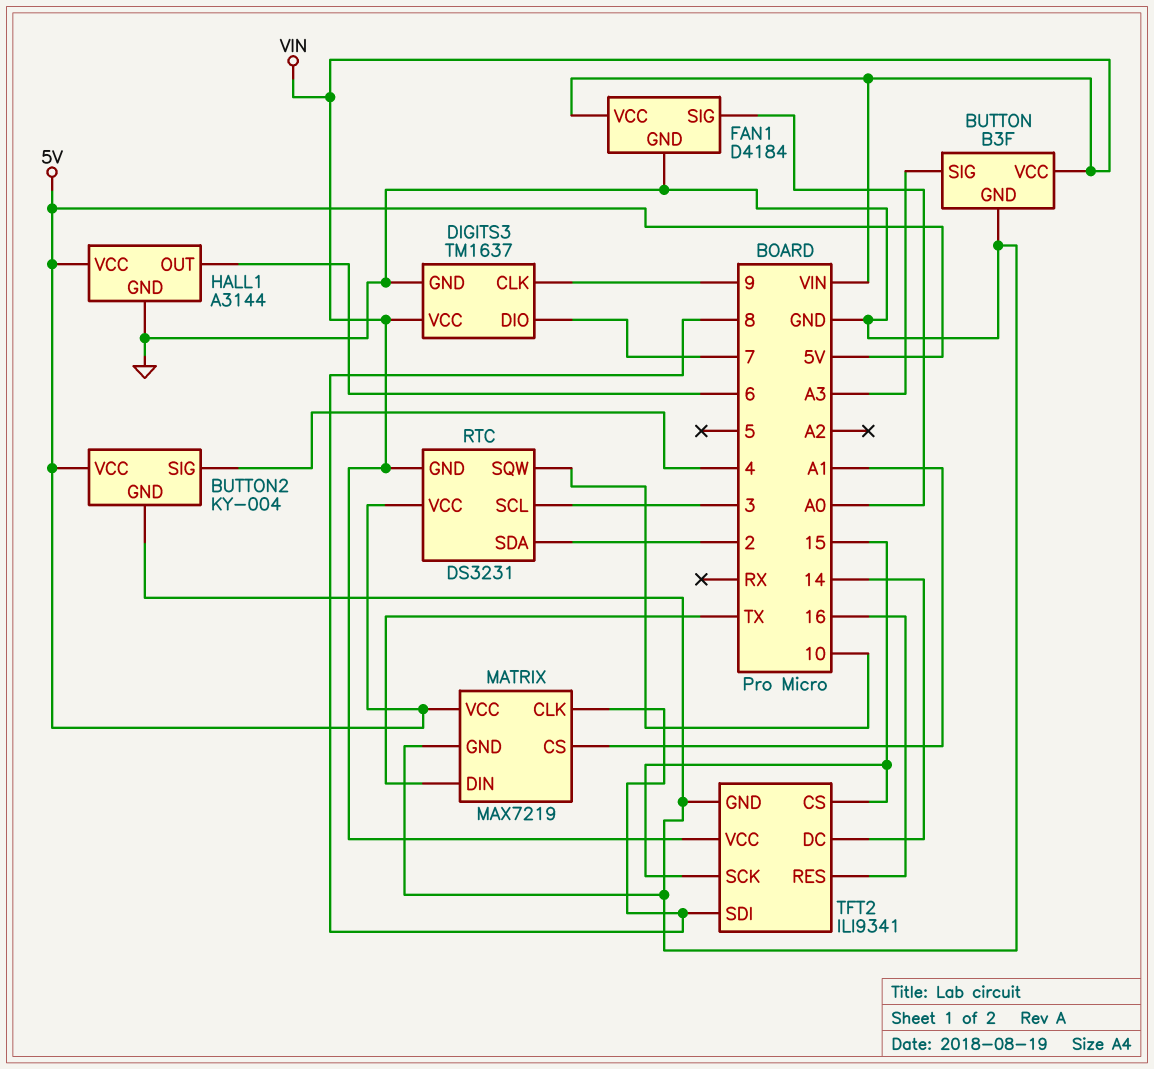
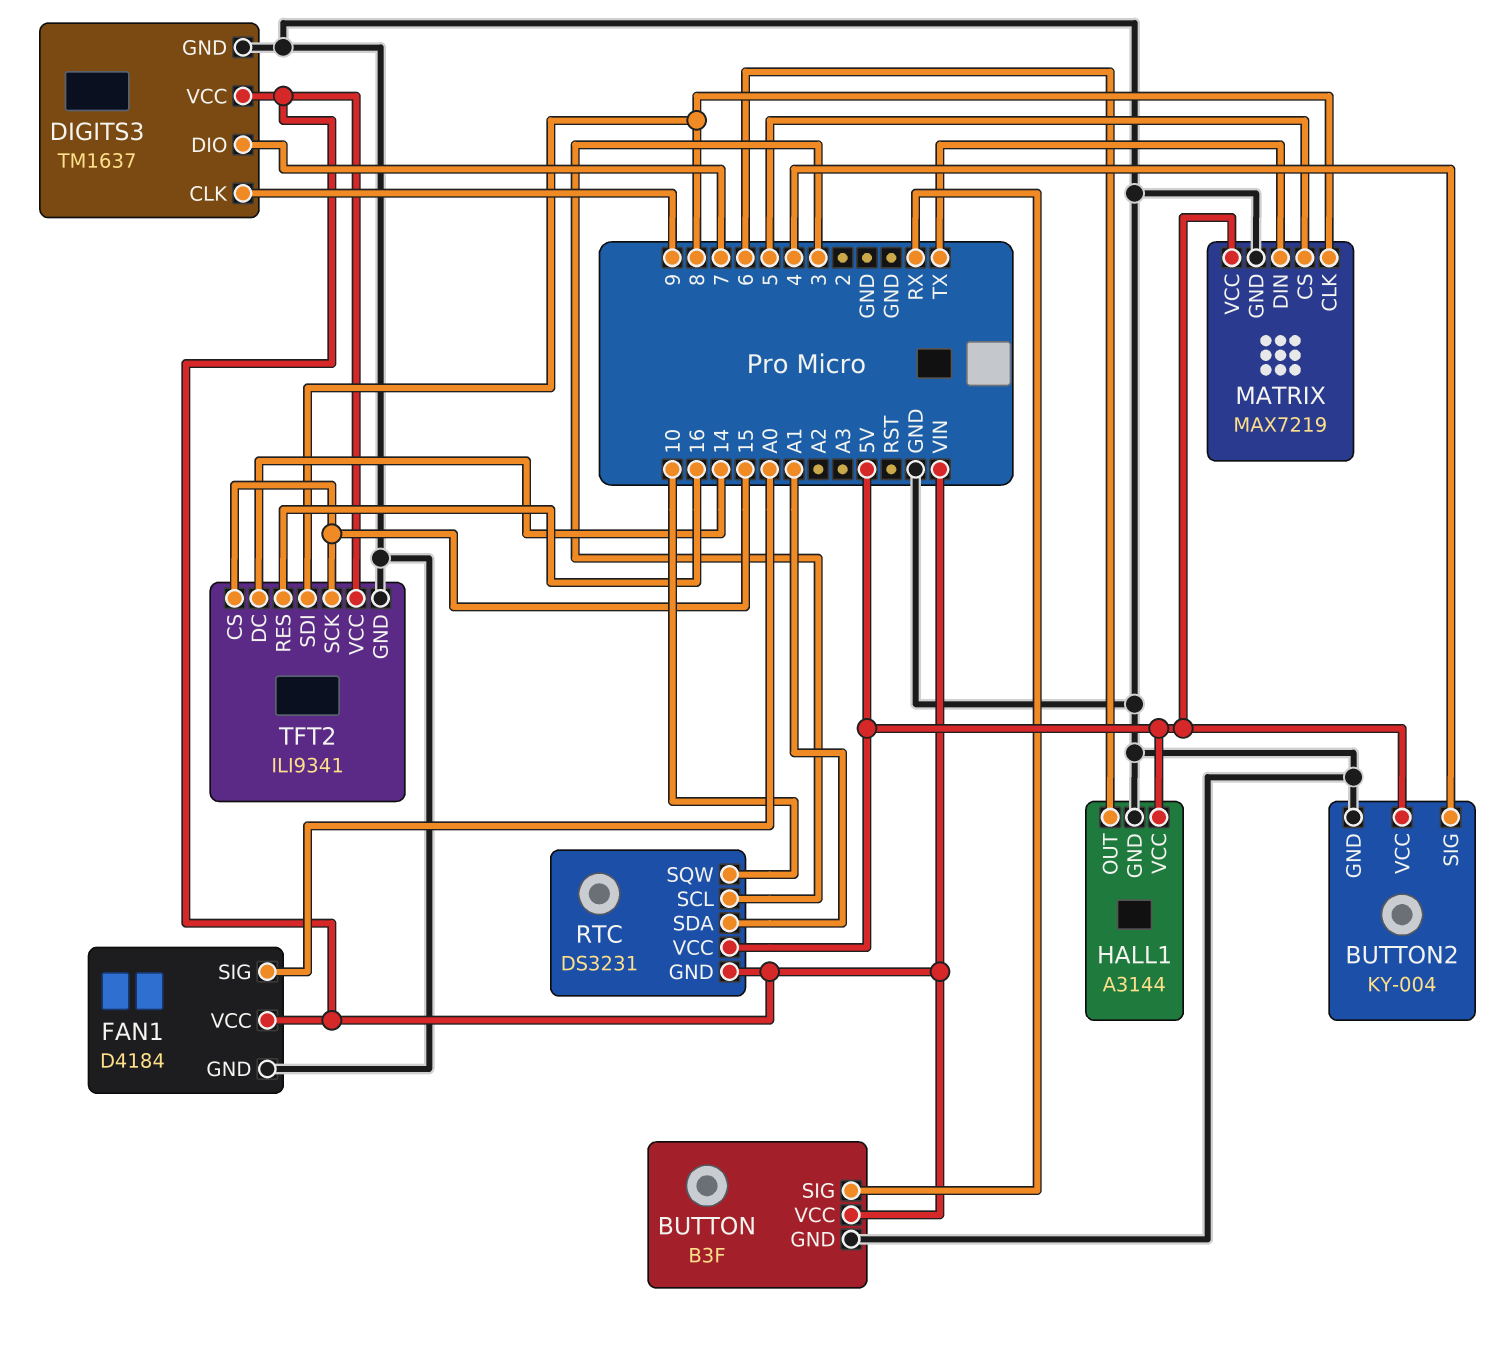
BUTTON pin SIG: A3 -> RX
MATRIX pin CS: A1 -> 5
RTC pin SDA: 2 -> A1

